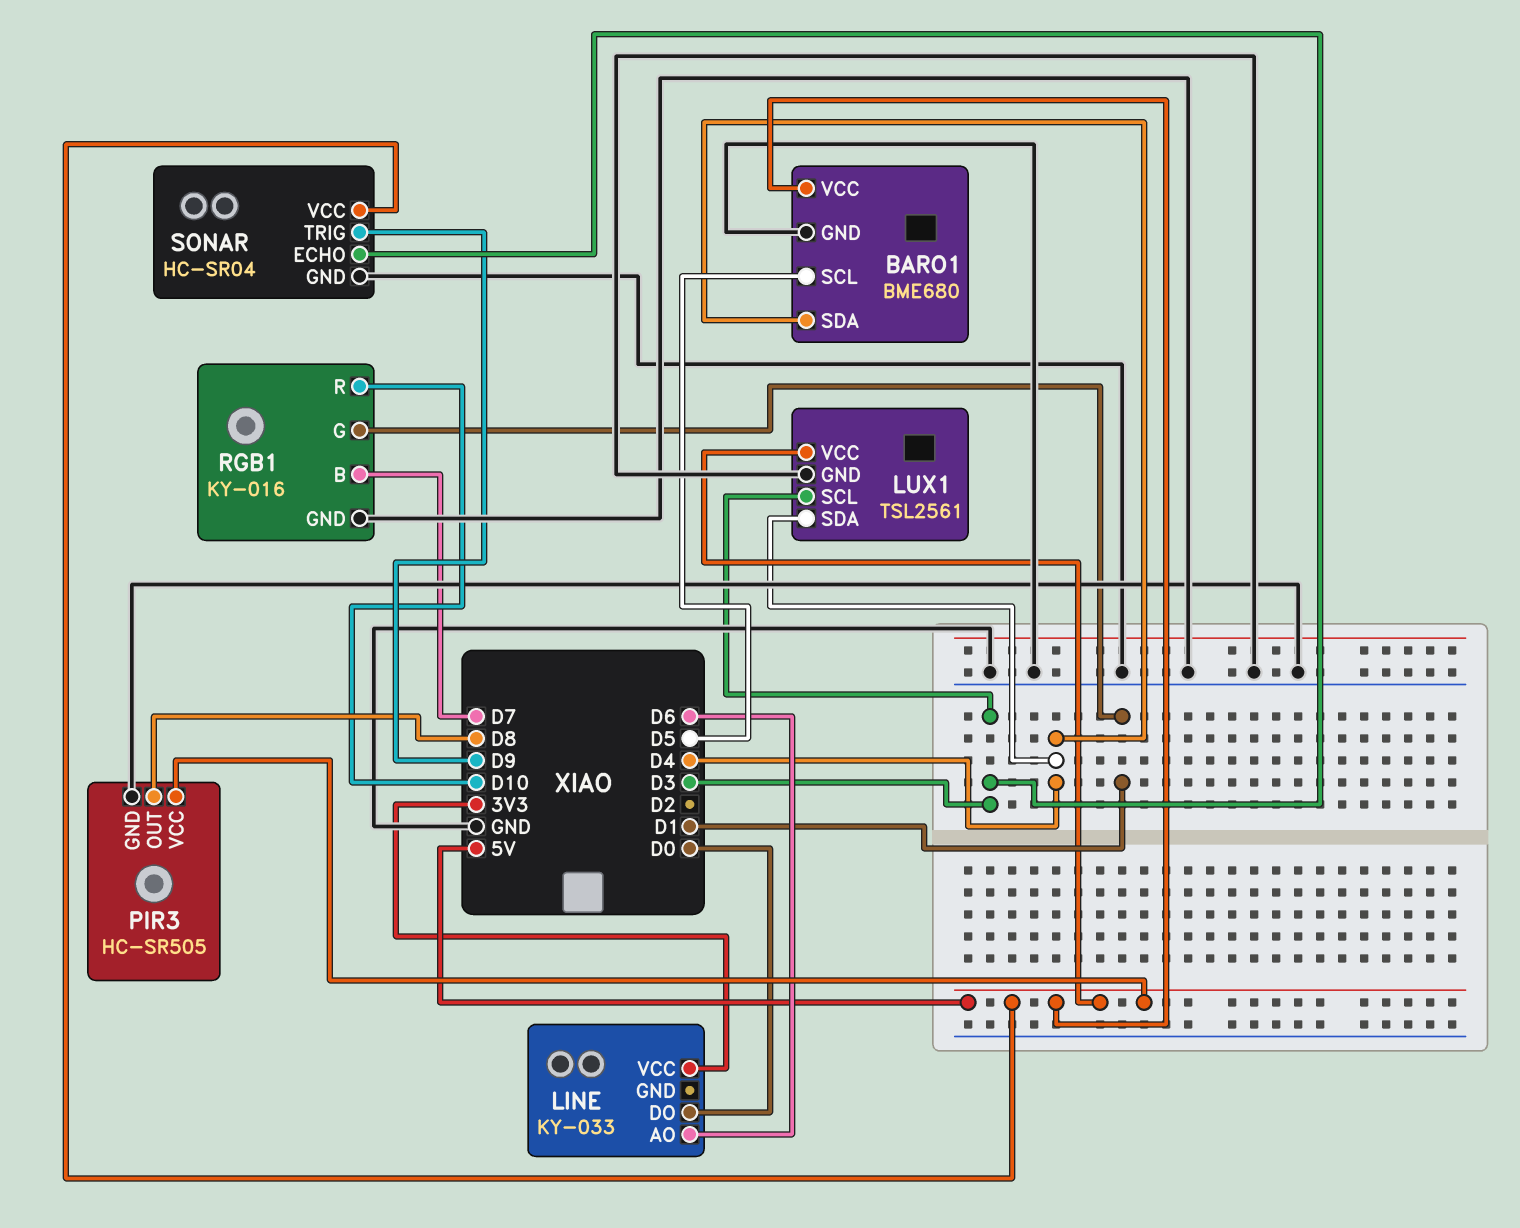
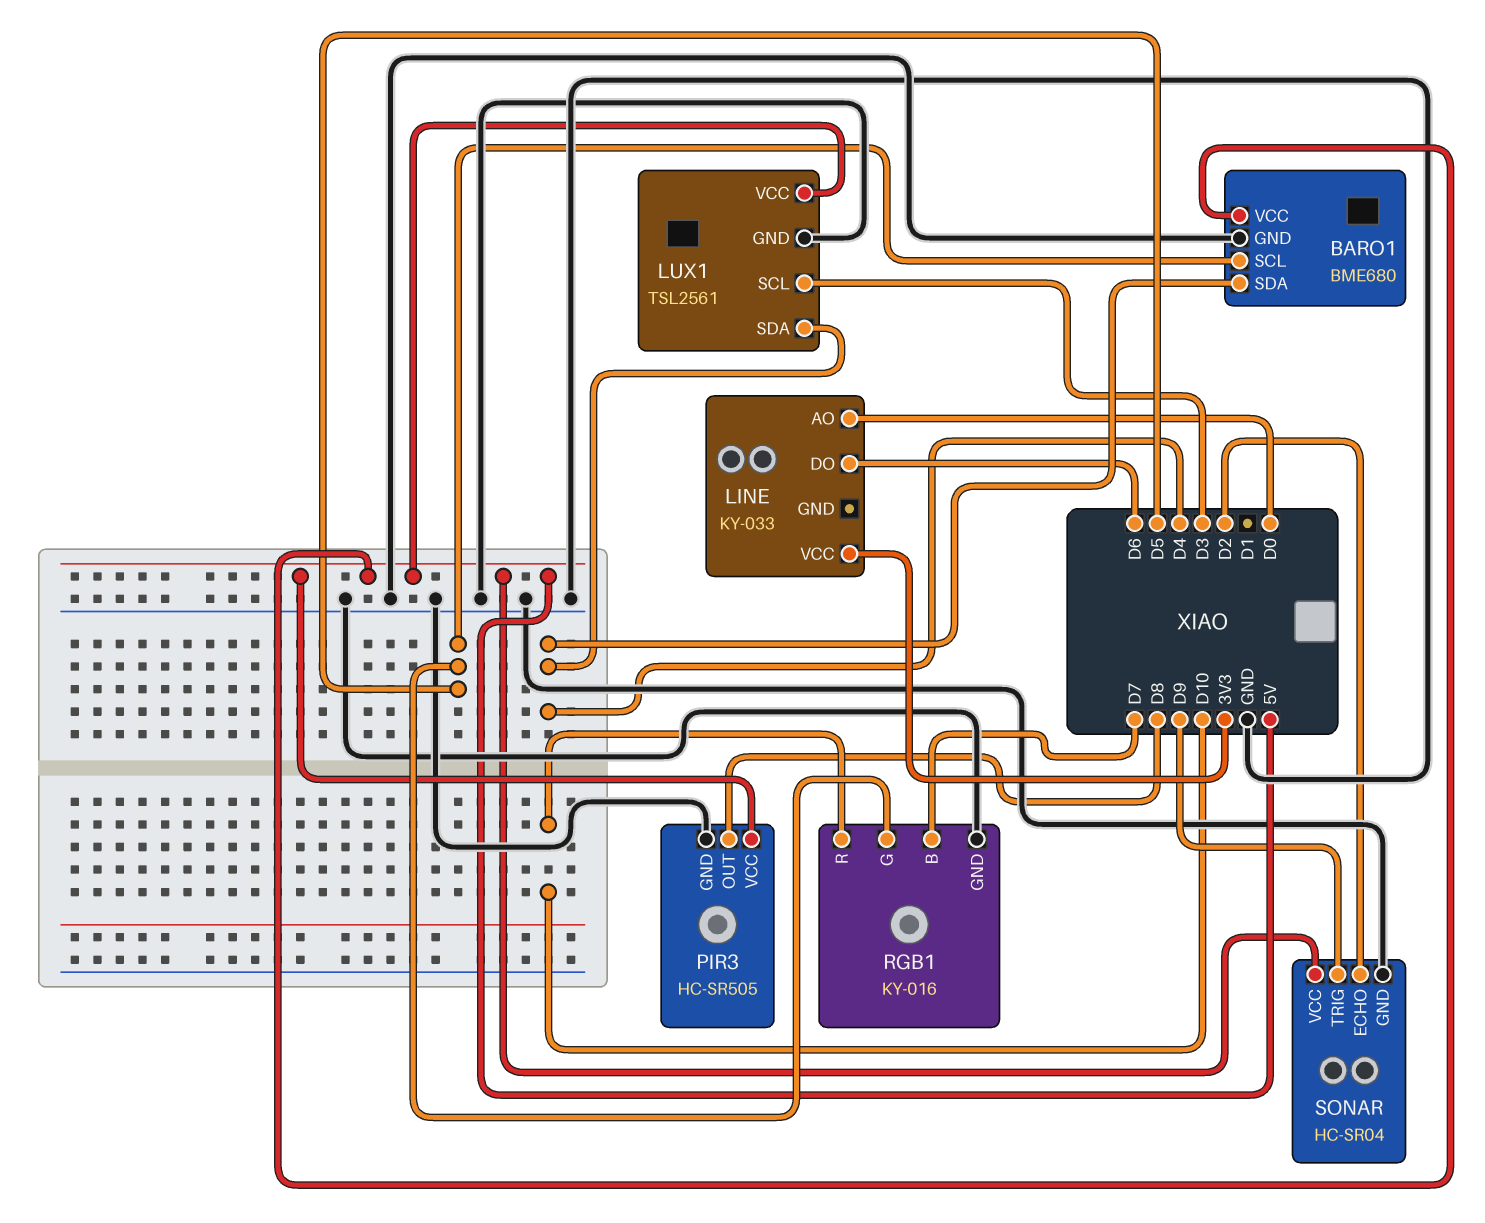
LINE pin AO: D6 -> D0
LINE pin DO: D0 -> D6
RGB1 pin G: D1 -> D5
SONAR pin ECHO: D3 -> D2

